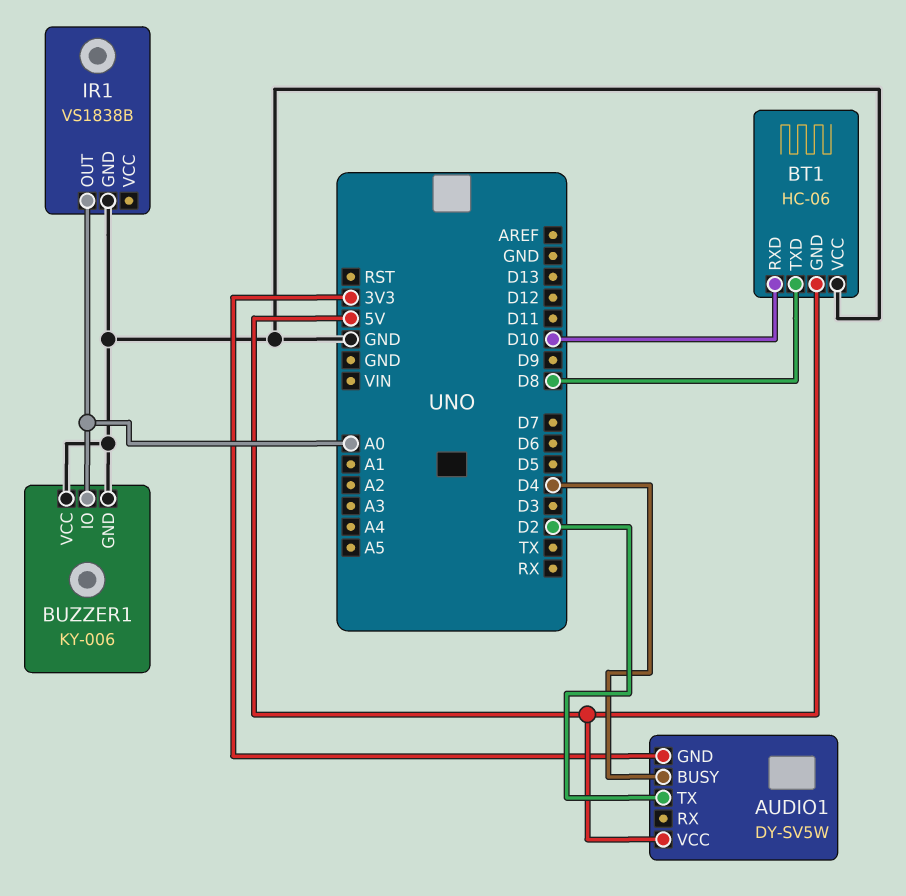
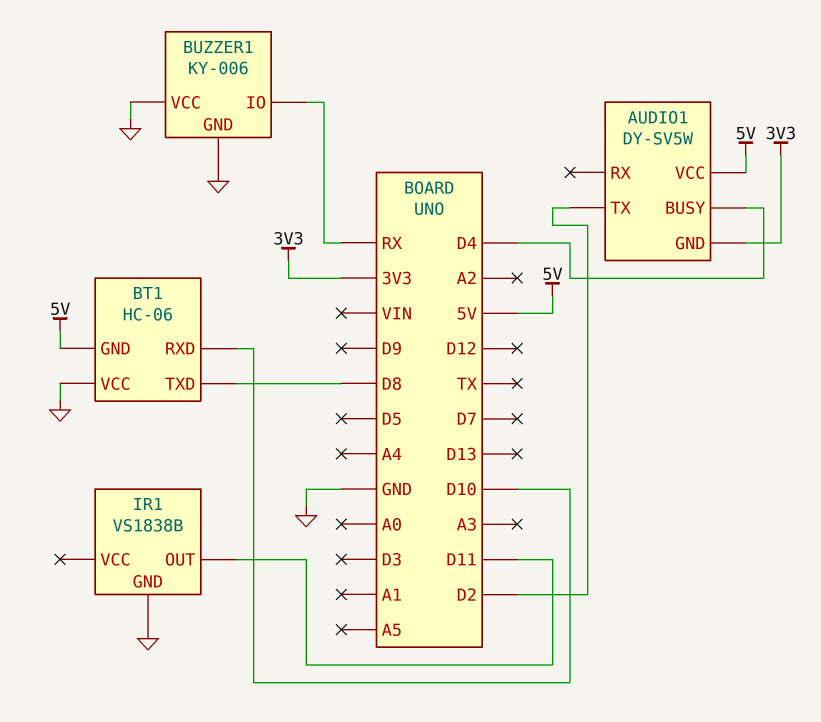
BUZZER1 pin IO: A0 -> RX
IR1 pin OUT: A0 -> D11

